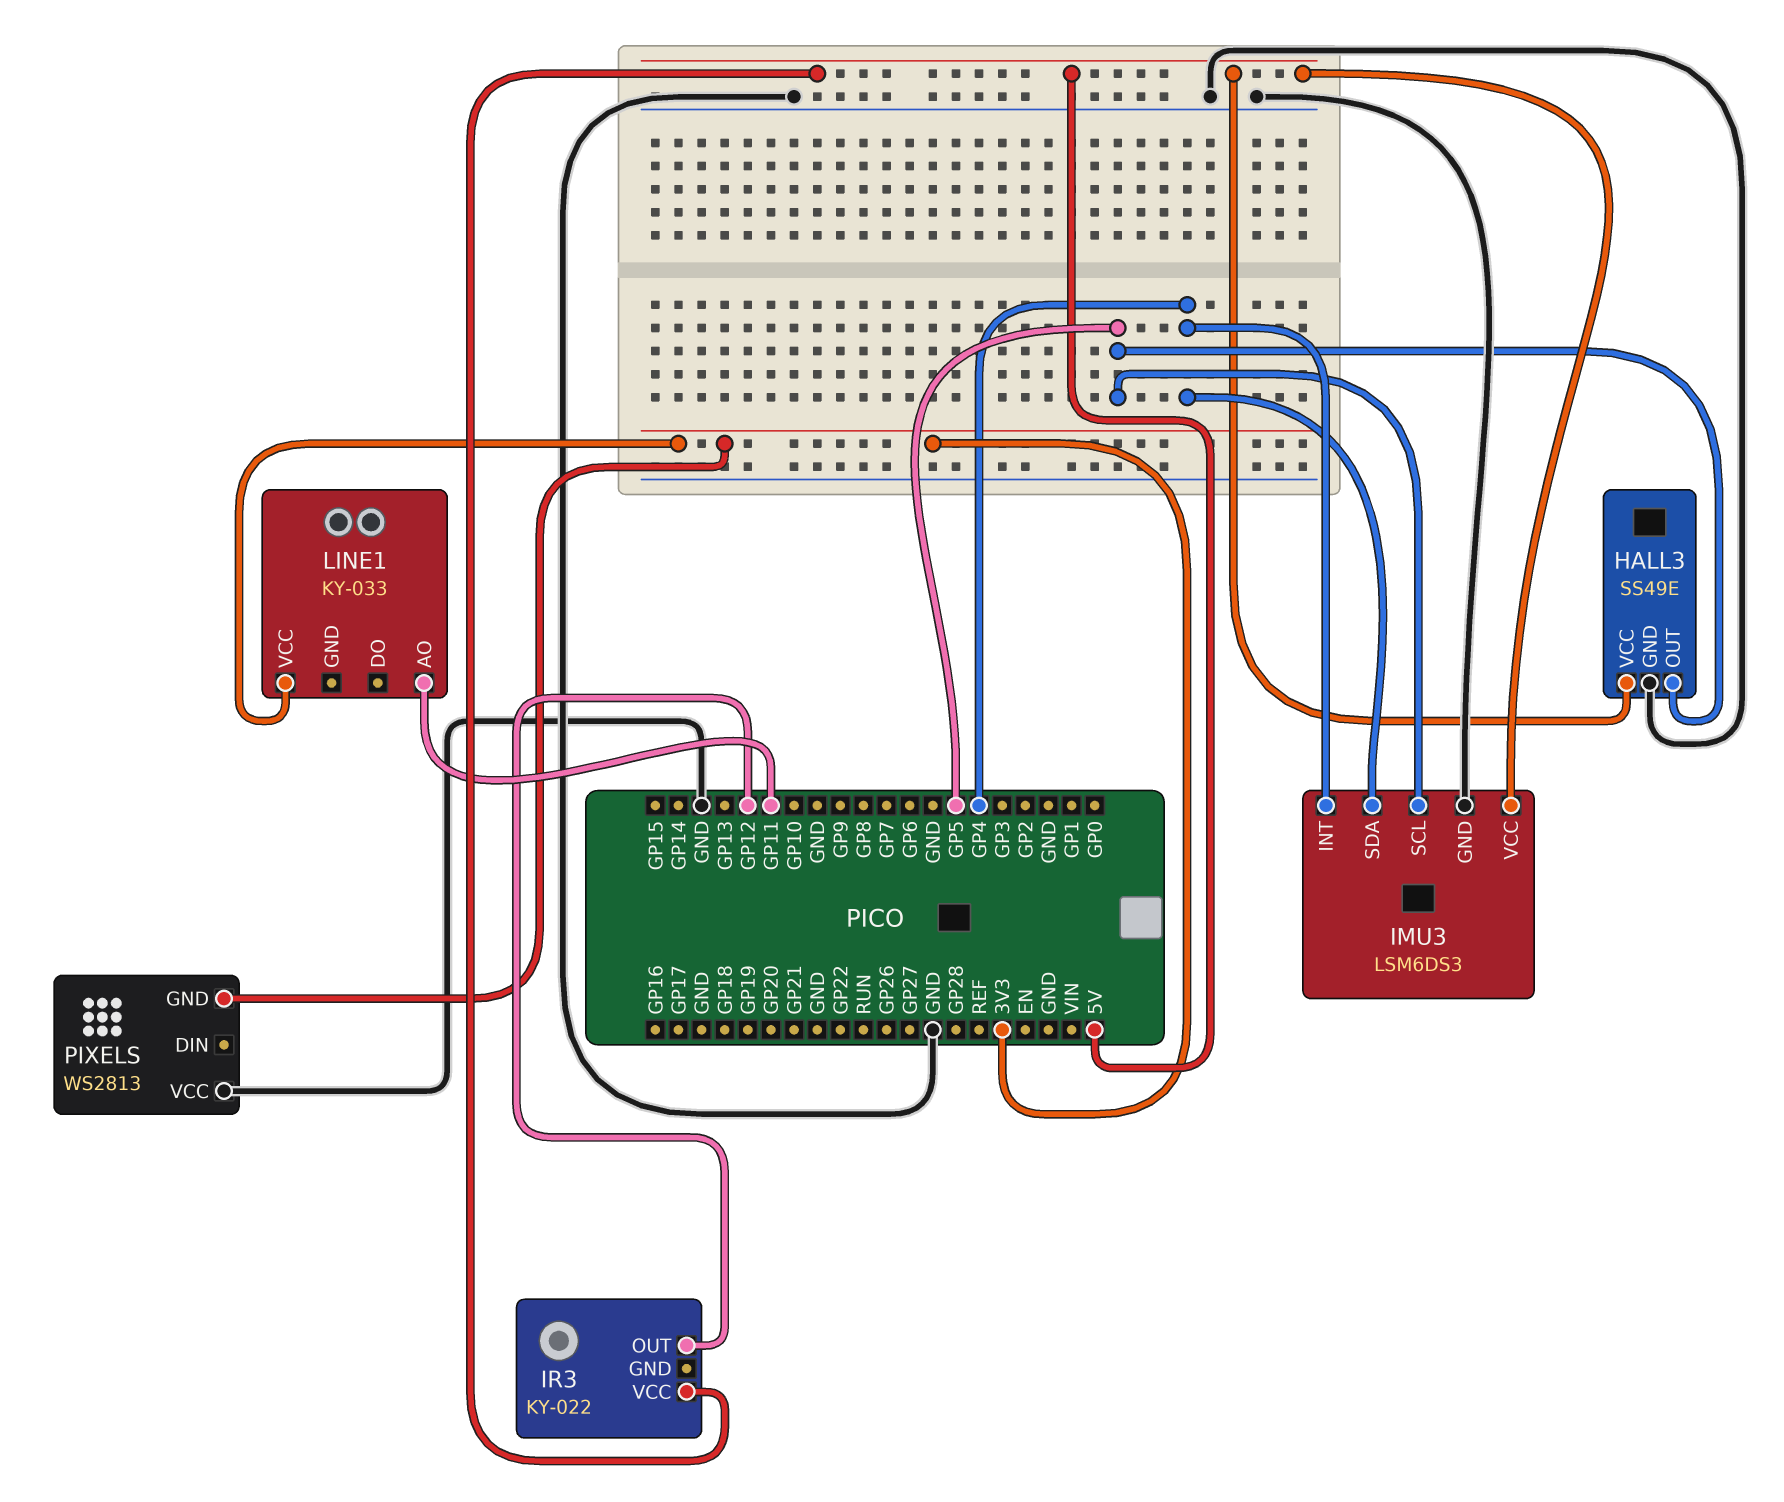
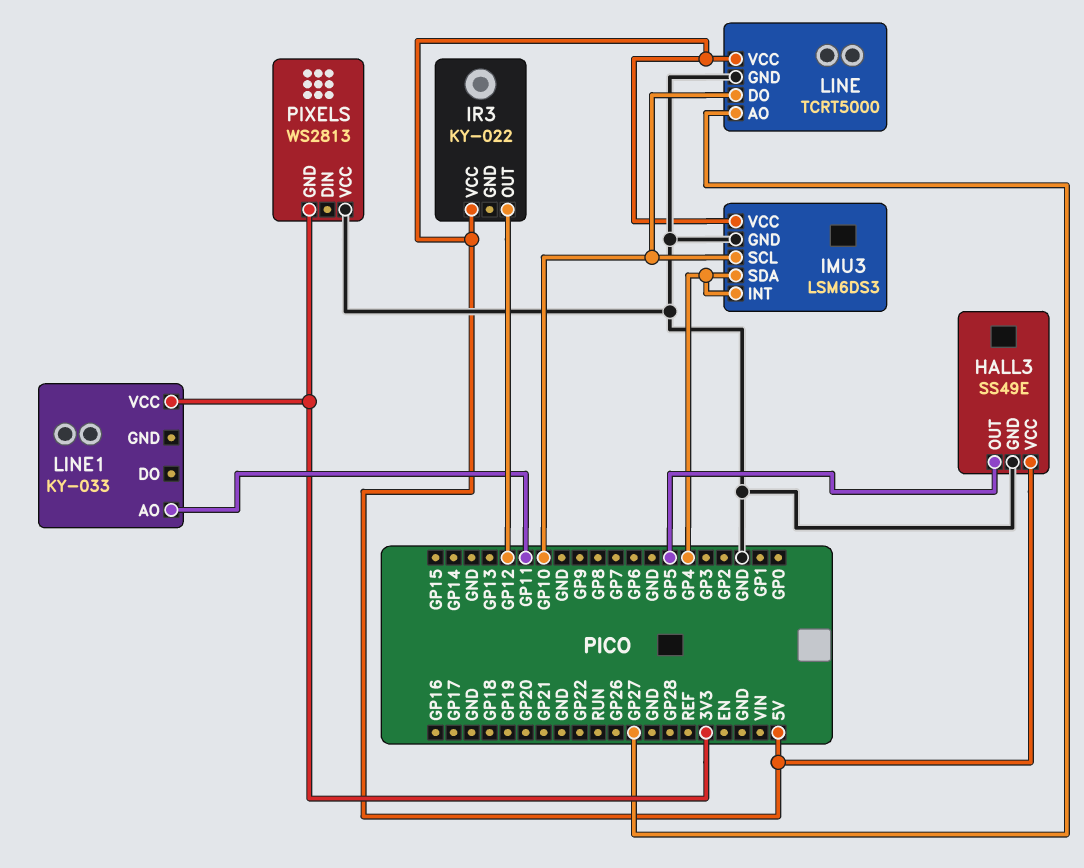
IMU3 pin SCL: GP5 -> GP10
LINE: none -> TCRT5000
LINE pin AO: none -> GP27
LINE pin DO: none -> GP10
LINE pin GND: none -> GND
LINE pin VCC: none -> 5V

